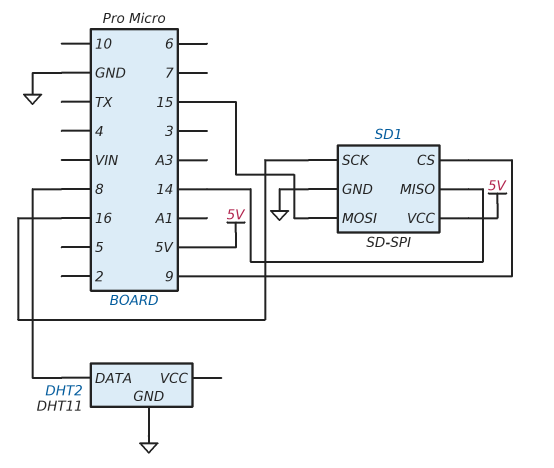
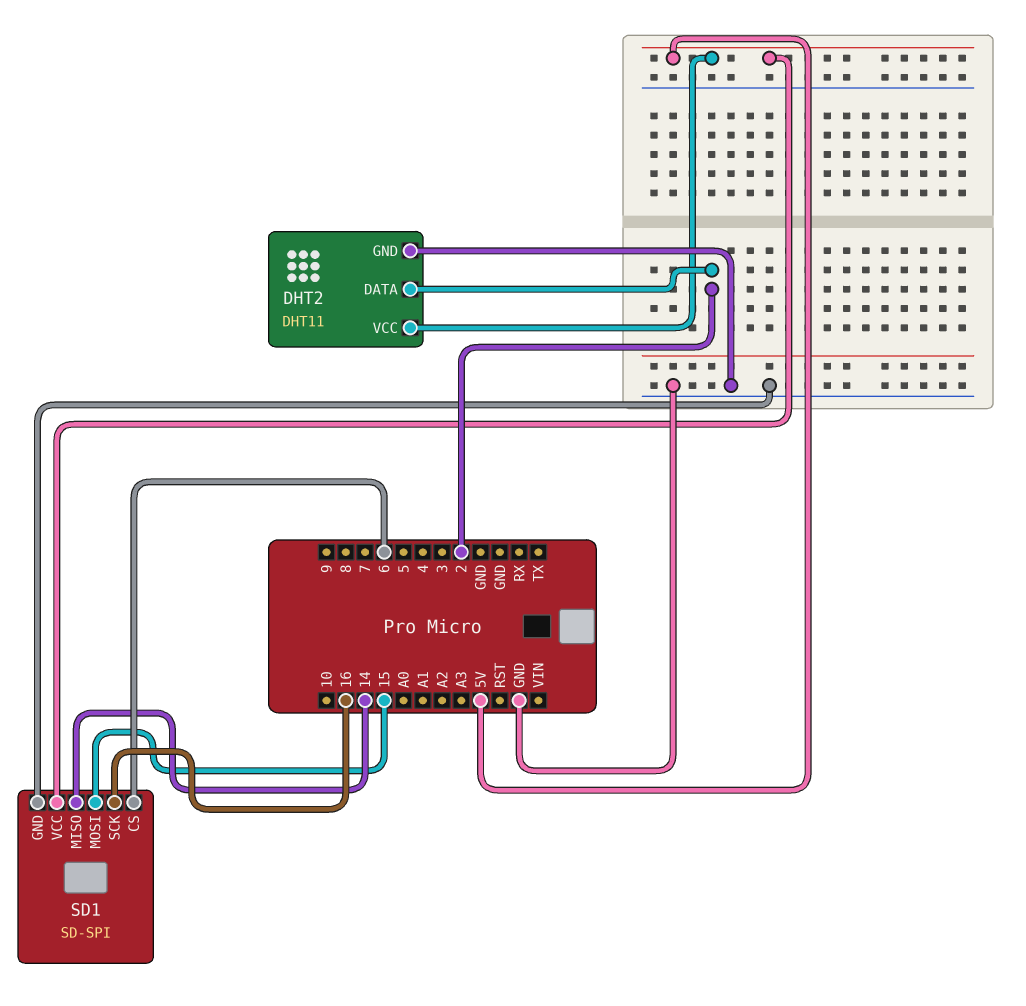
DHT2 pin DATA: 8 -> 2
DHT2 pin VCC: none -> 5V
SD1 pin CS: 9 -> 6

